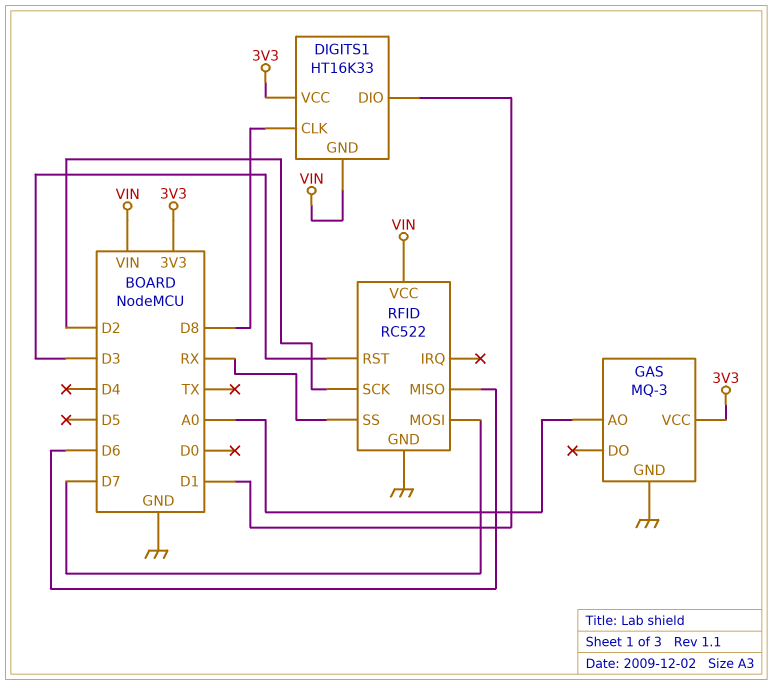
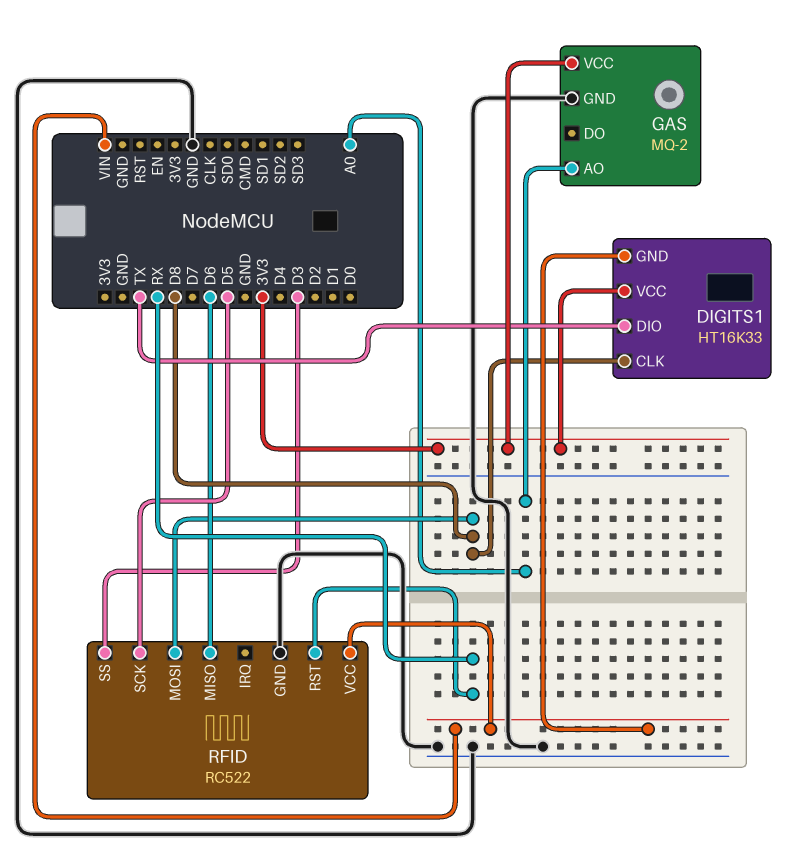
DIGITS1 pin DIO: D1 -> TX
GAS: MQ-3 -> MQ-2
RFID pin MOSI: D7 -> D8
RFID pin RST: D3 -> RX
RFID pin SCK: D2 -> D5
RFID pin SS: RX -> D3

